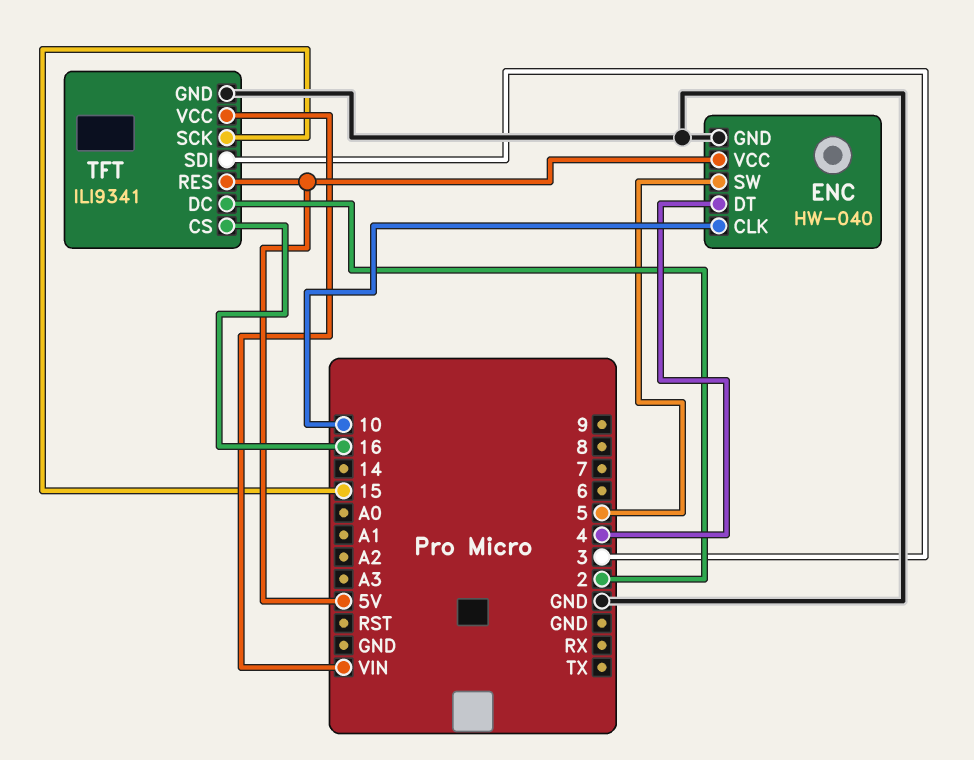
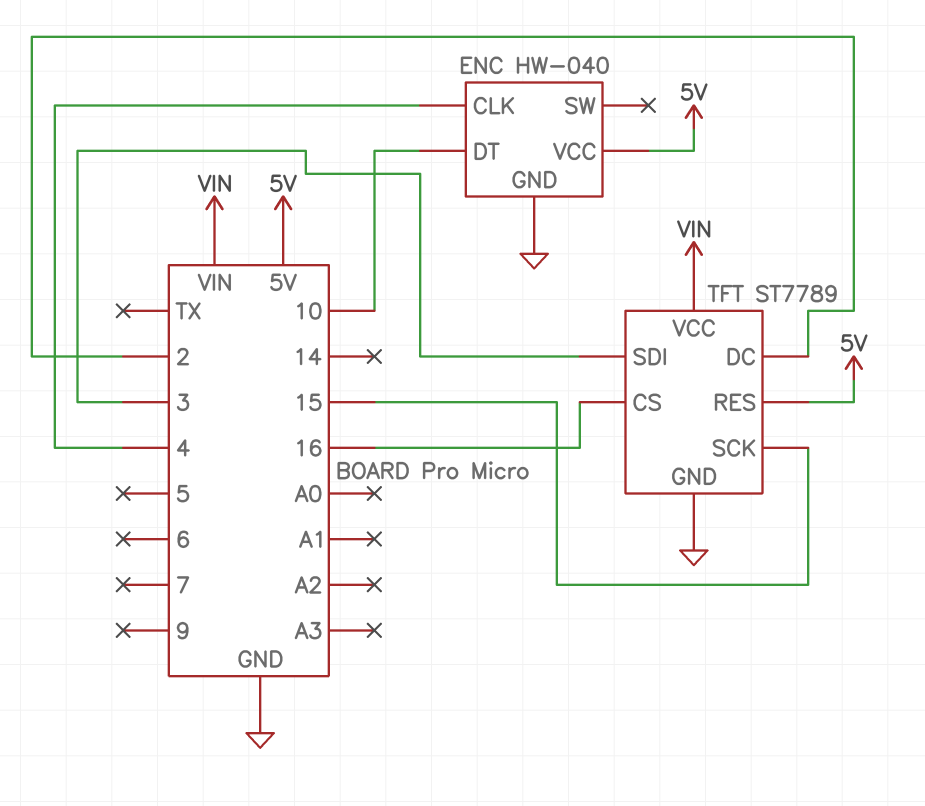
ENC pin CLK: 10 -> 4
ENC pin DT: 4 -> 10
ENC pin SW: 5 -> none
TFT: ILI9341 -> ST7789

